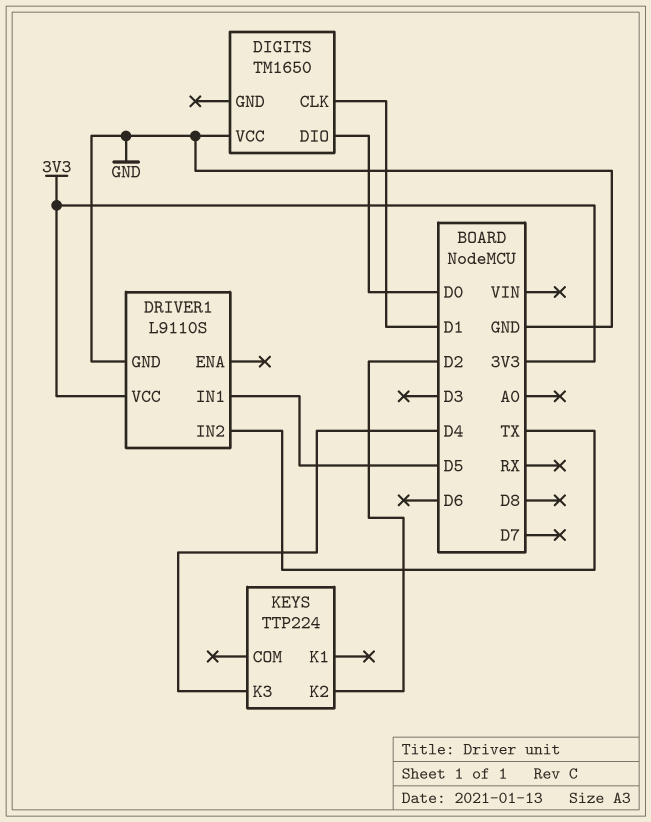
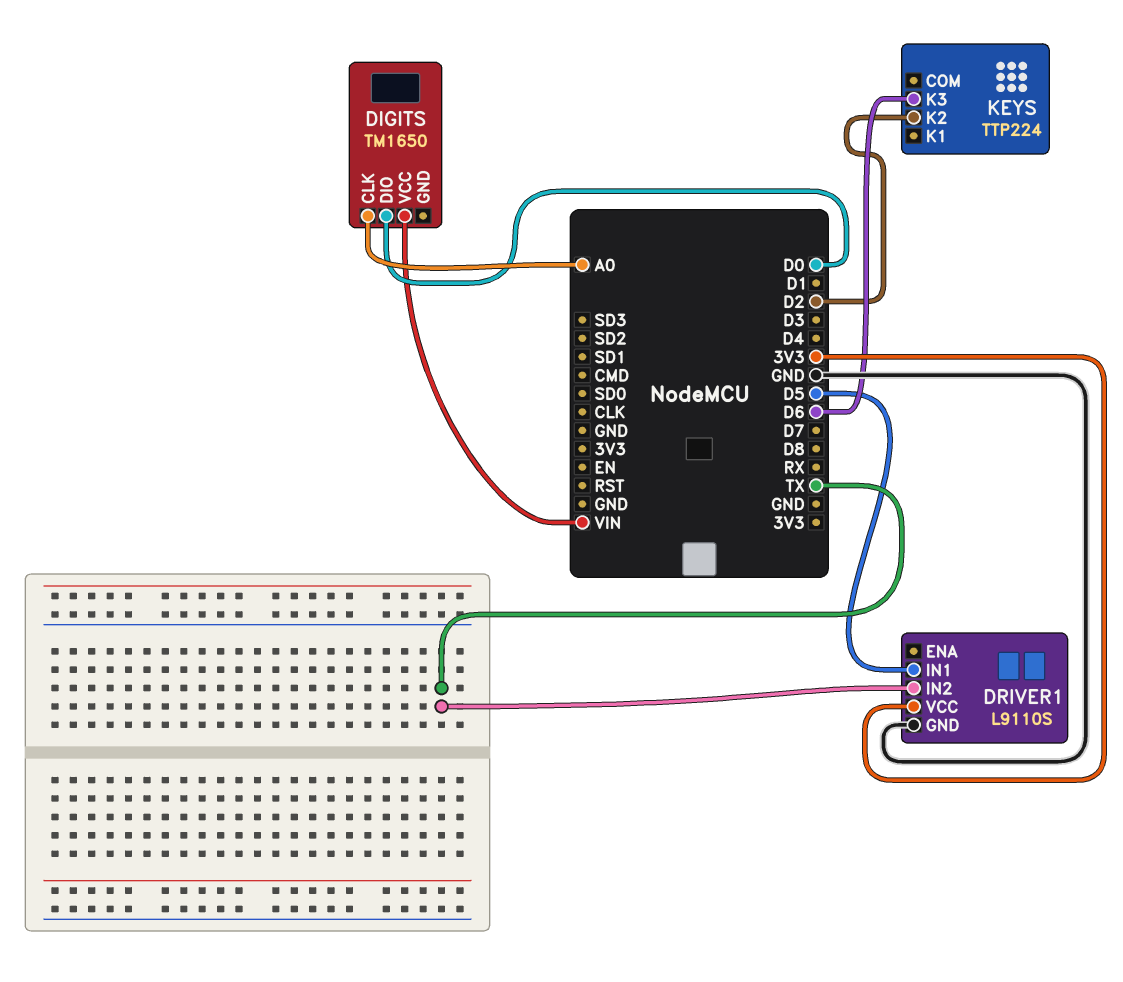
DIGITS pin CLK: D1 -> A0
DIGITS pin VCC: GND -> VIN
KEYS pin K3: D4 -> D6

